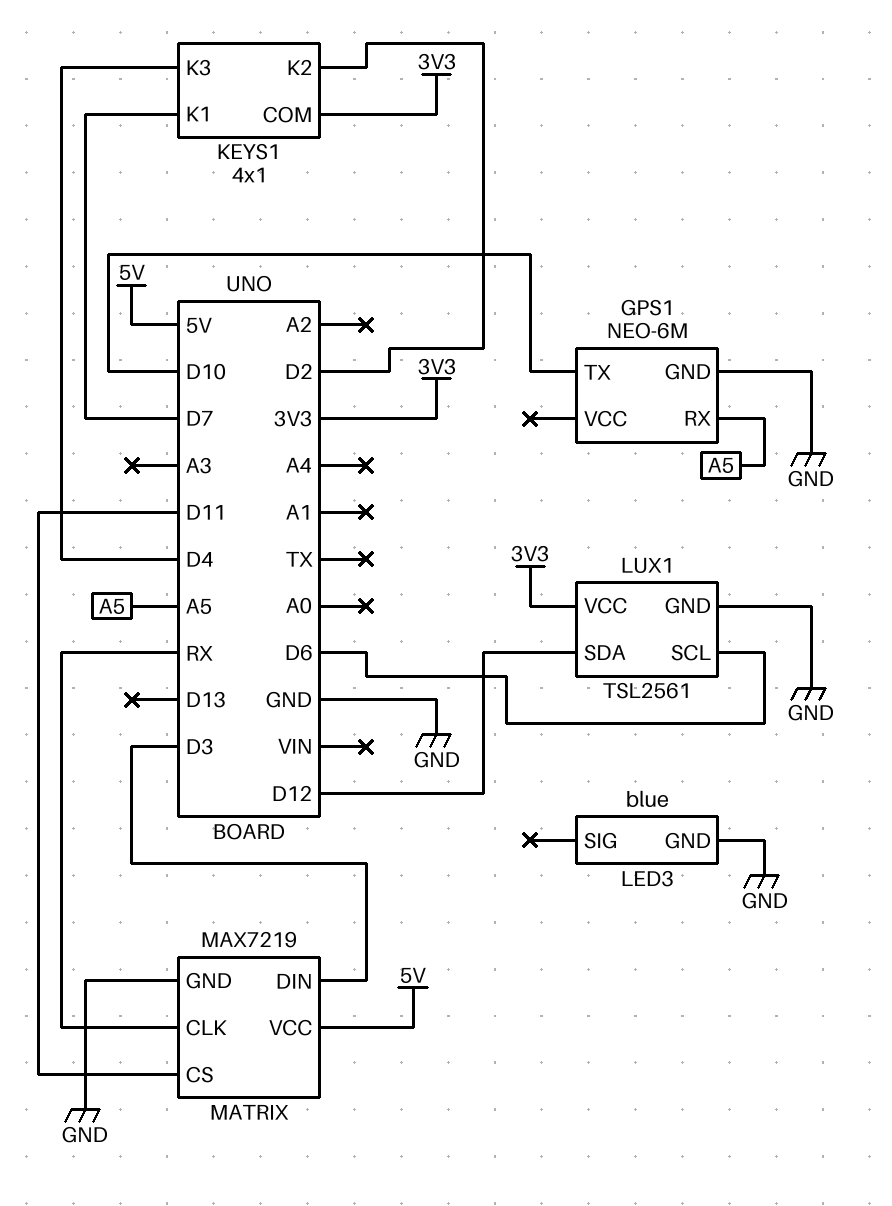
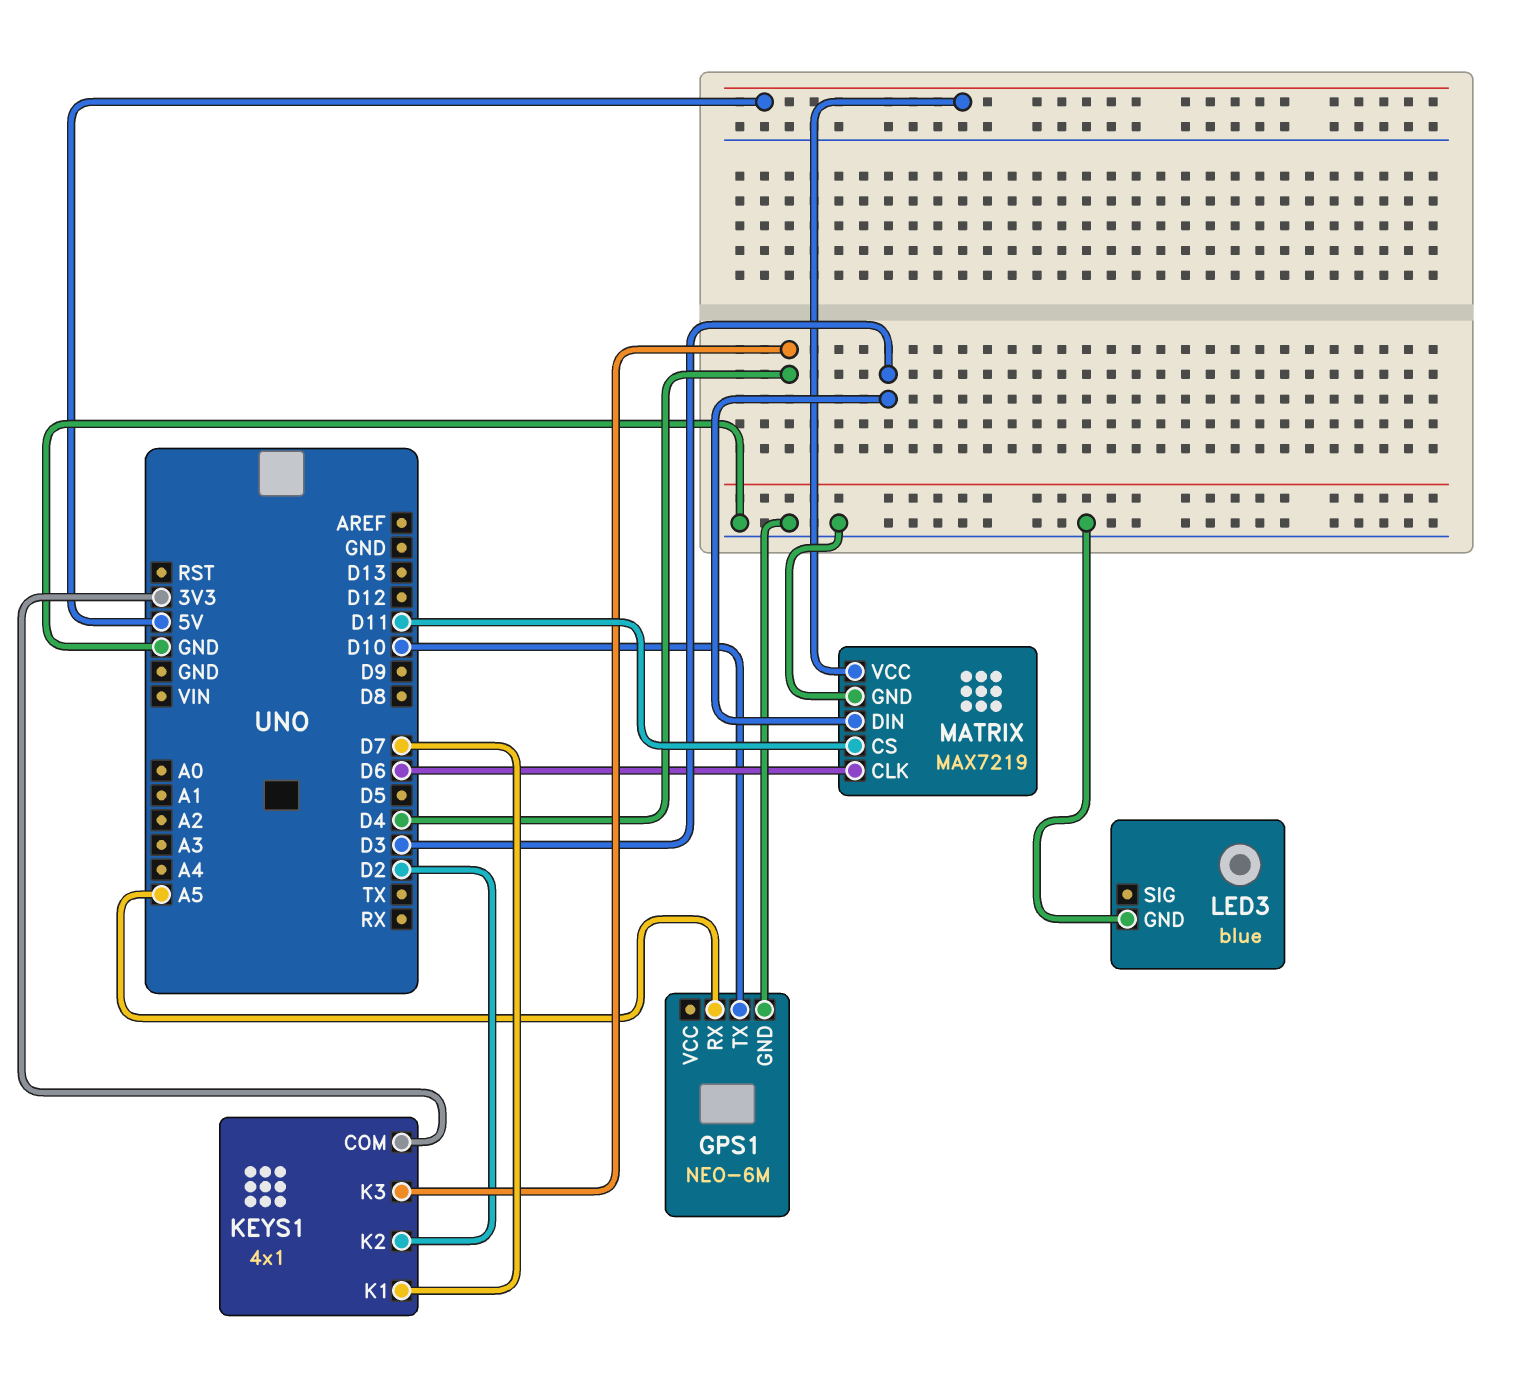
LUX1: TSL2561 -> none
LUX1 pin GND: GND -> none
LUX1 pin SCL: D6 -> none
LUX1 pin SDA: D12 -> none
LUX1 pin VCC: 3V3 -> none
MATRIX pin CLK: RX -> D6

